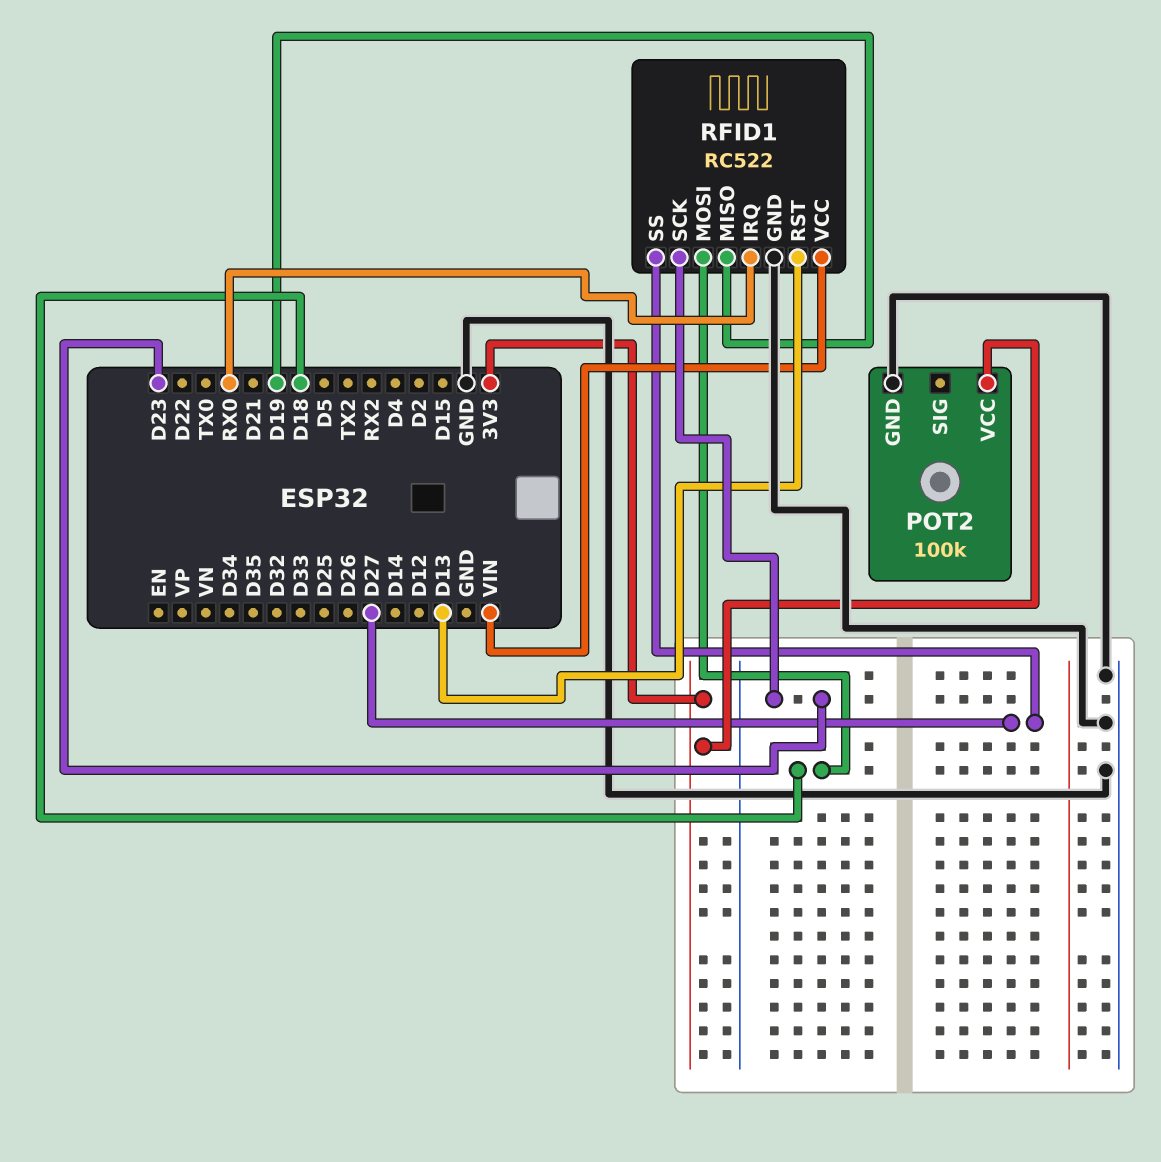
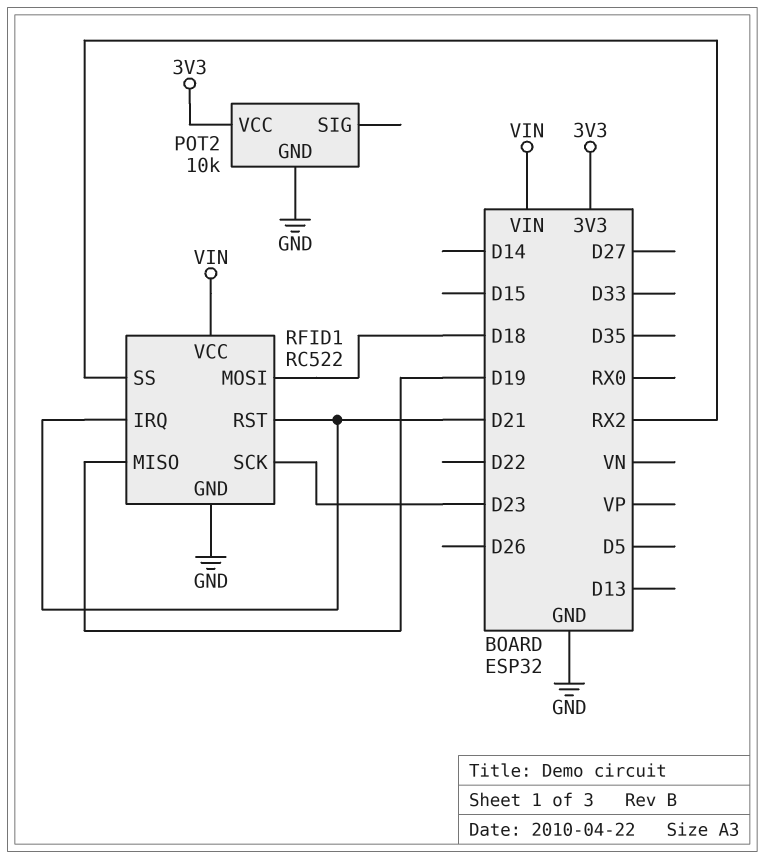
POT2: 100k -> 10k
RFID1 pin IRQ: RX0 -> D21
RFID1 pin RST: D13 -> D21
RFID1 pin SS: D27 -> RX2

